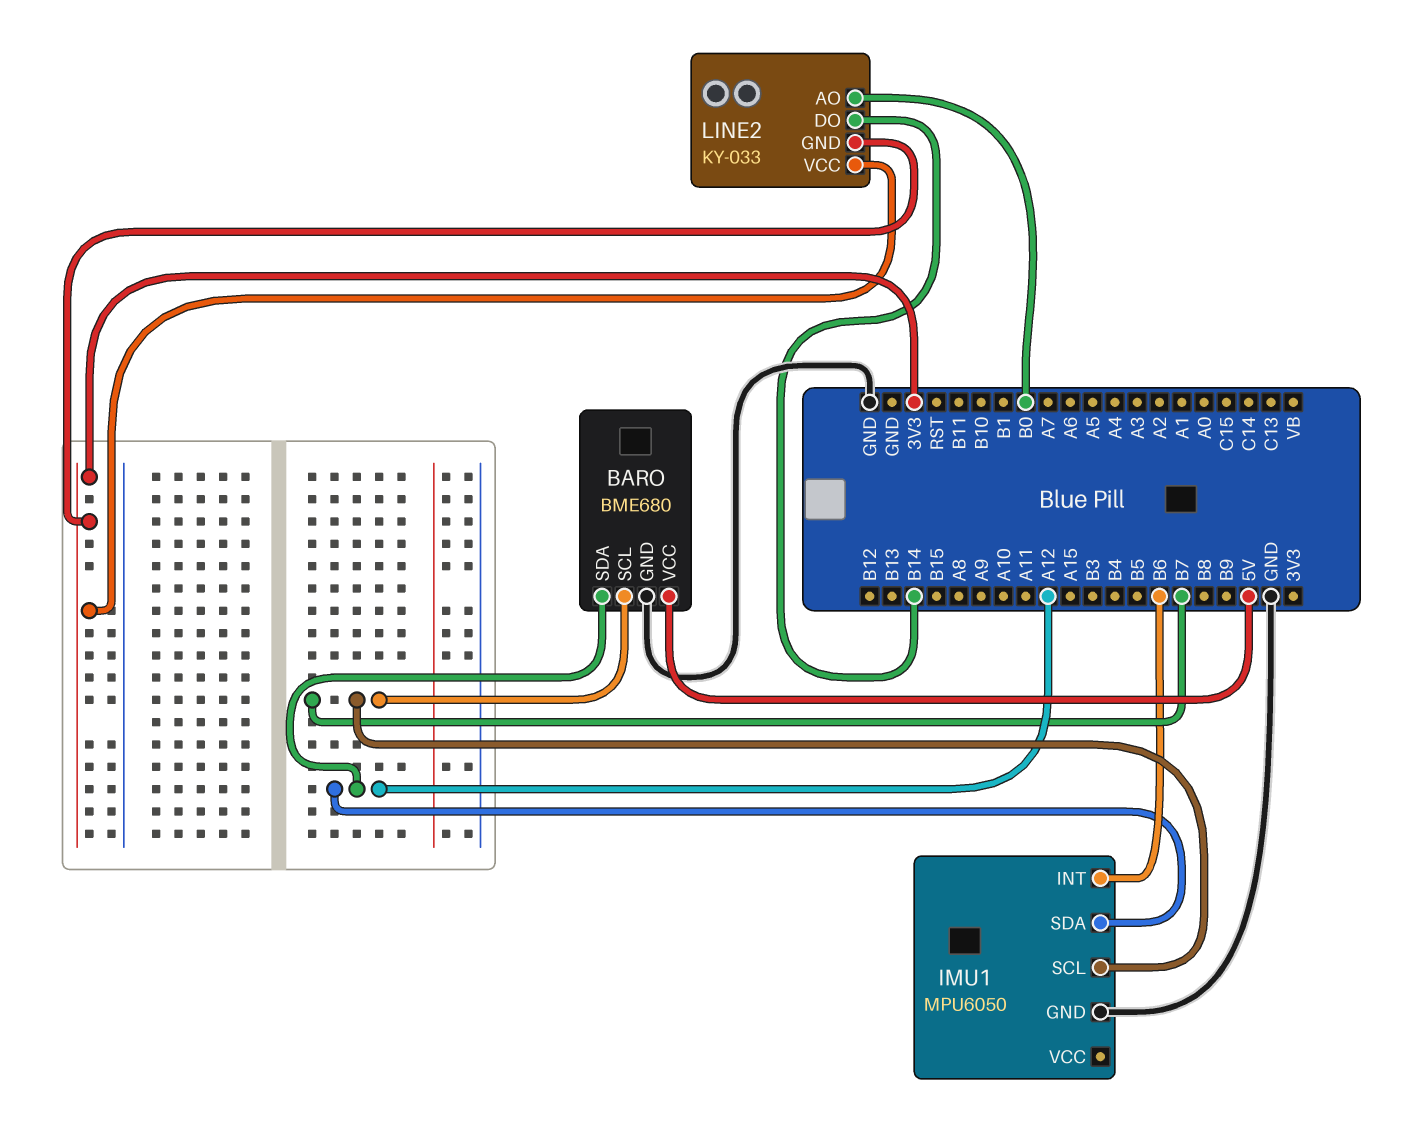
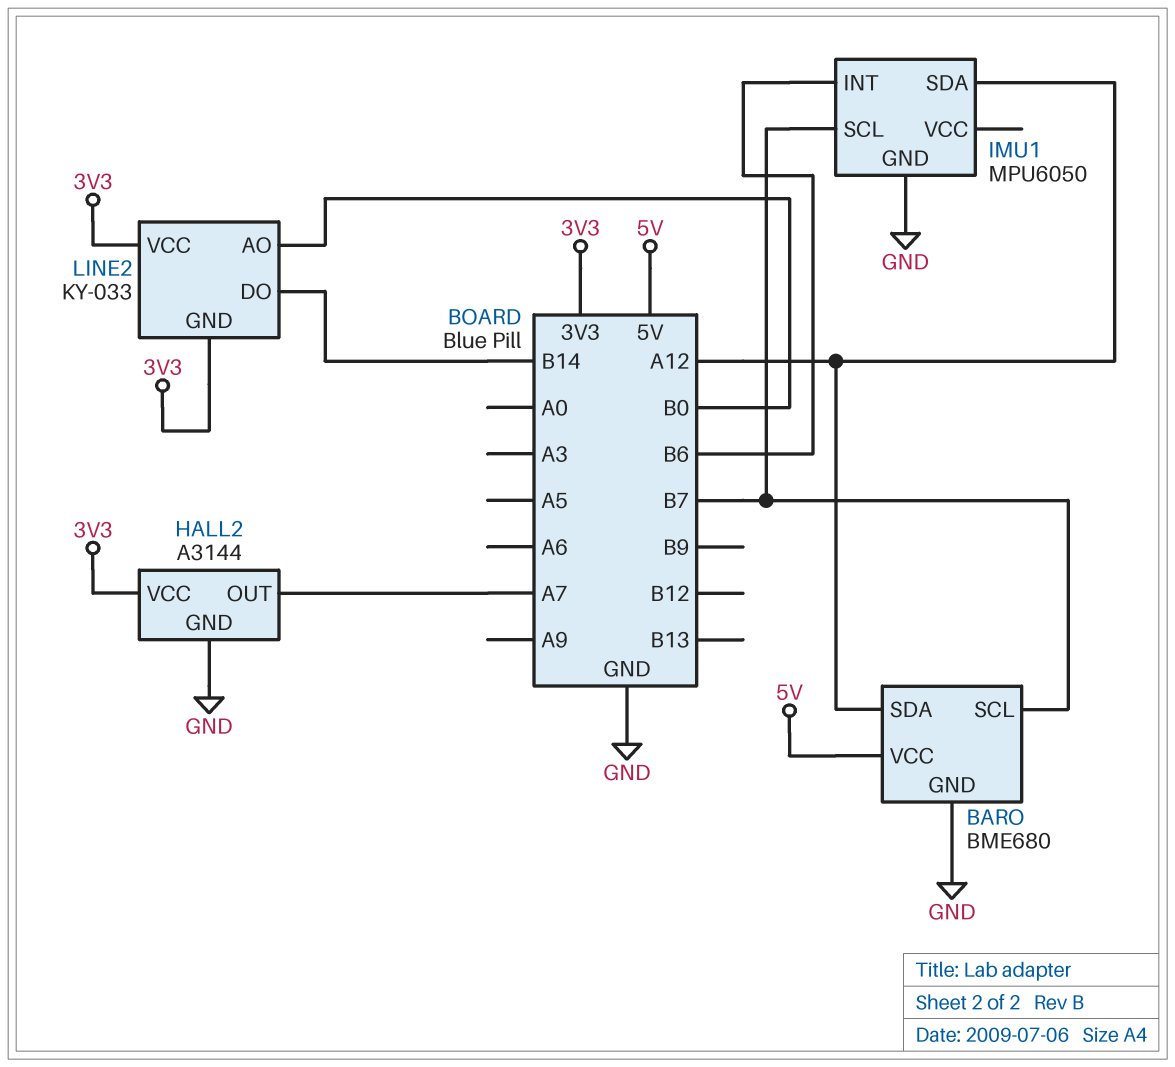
HALL2: none -> A3144
HALL2 pin GND: none -> GND
HALL2 pin OUT: none -> A7
HALL2 pin VCC: none -> 3V3

